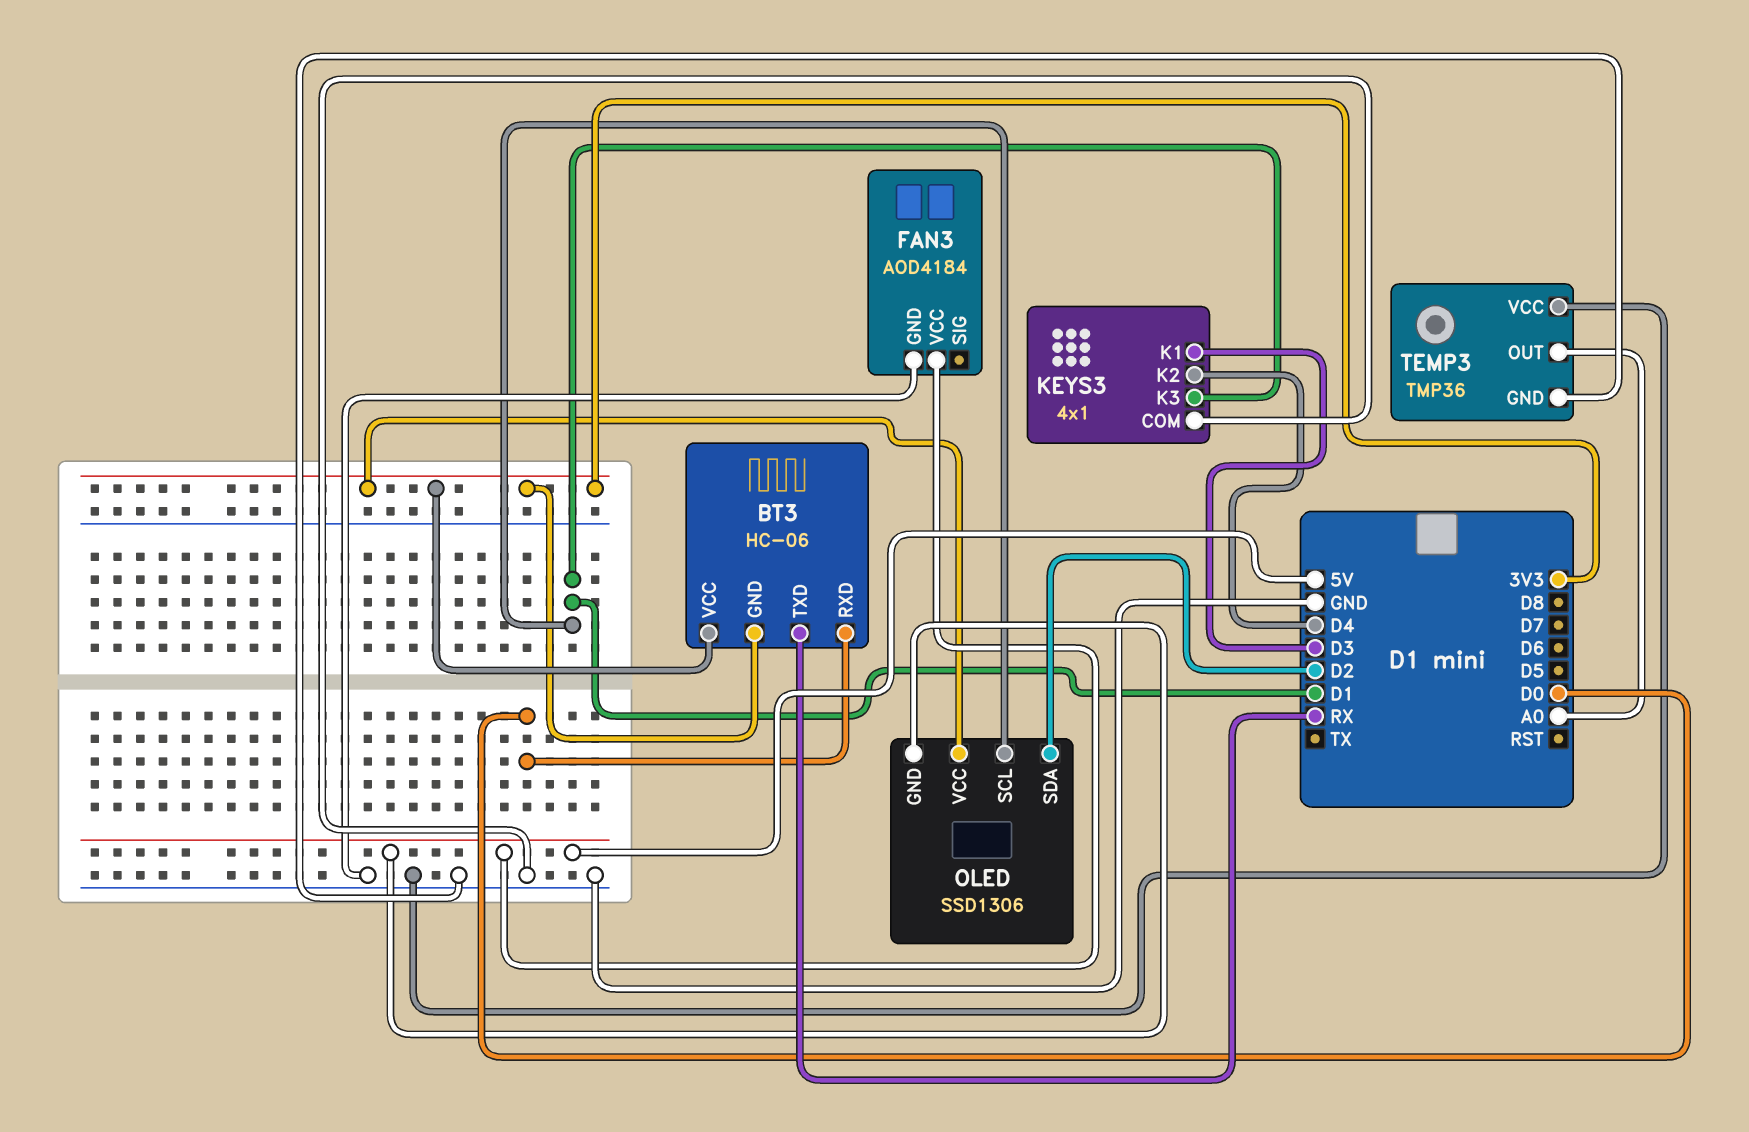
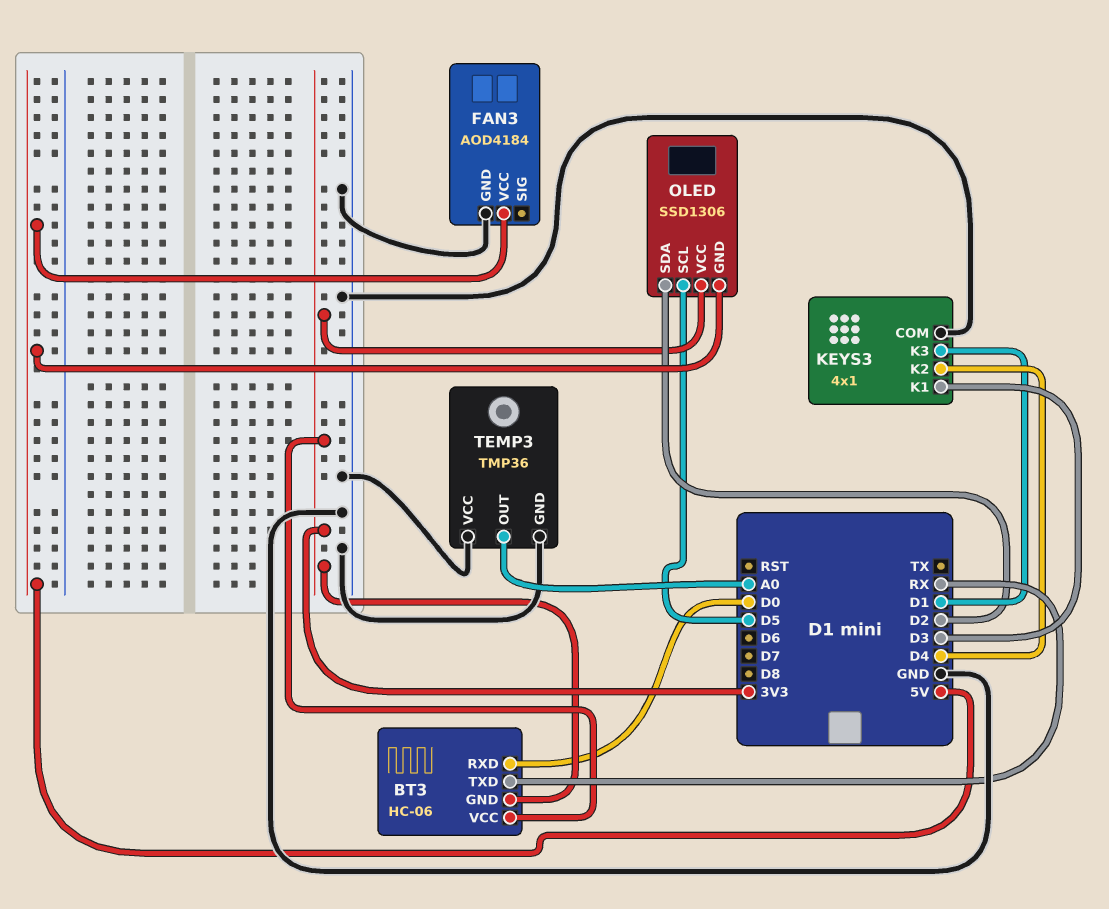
OLED pin SCL: D1 -> D5

